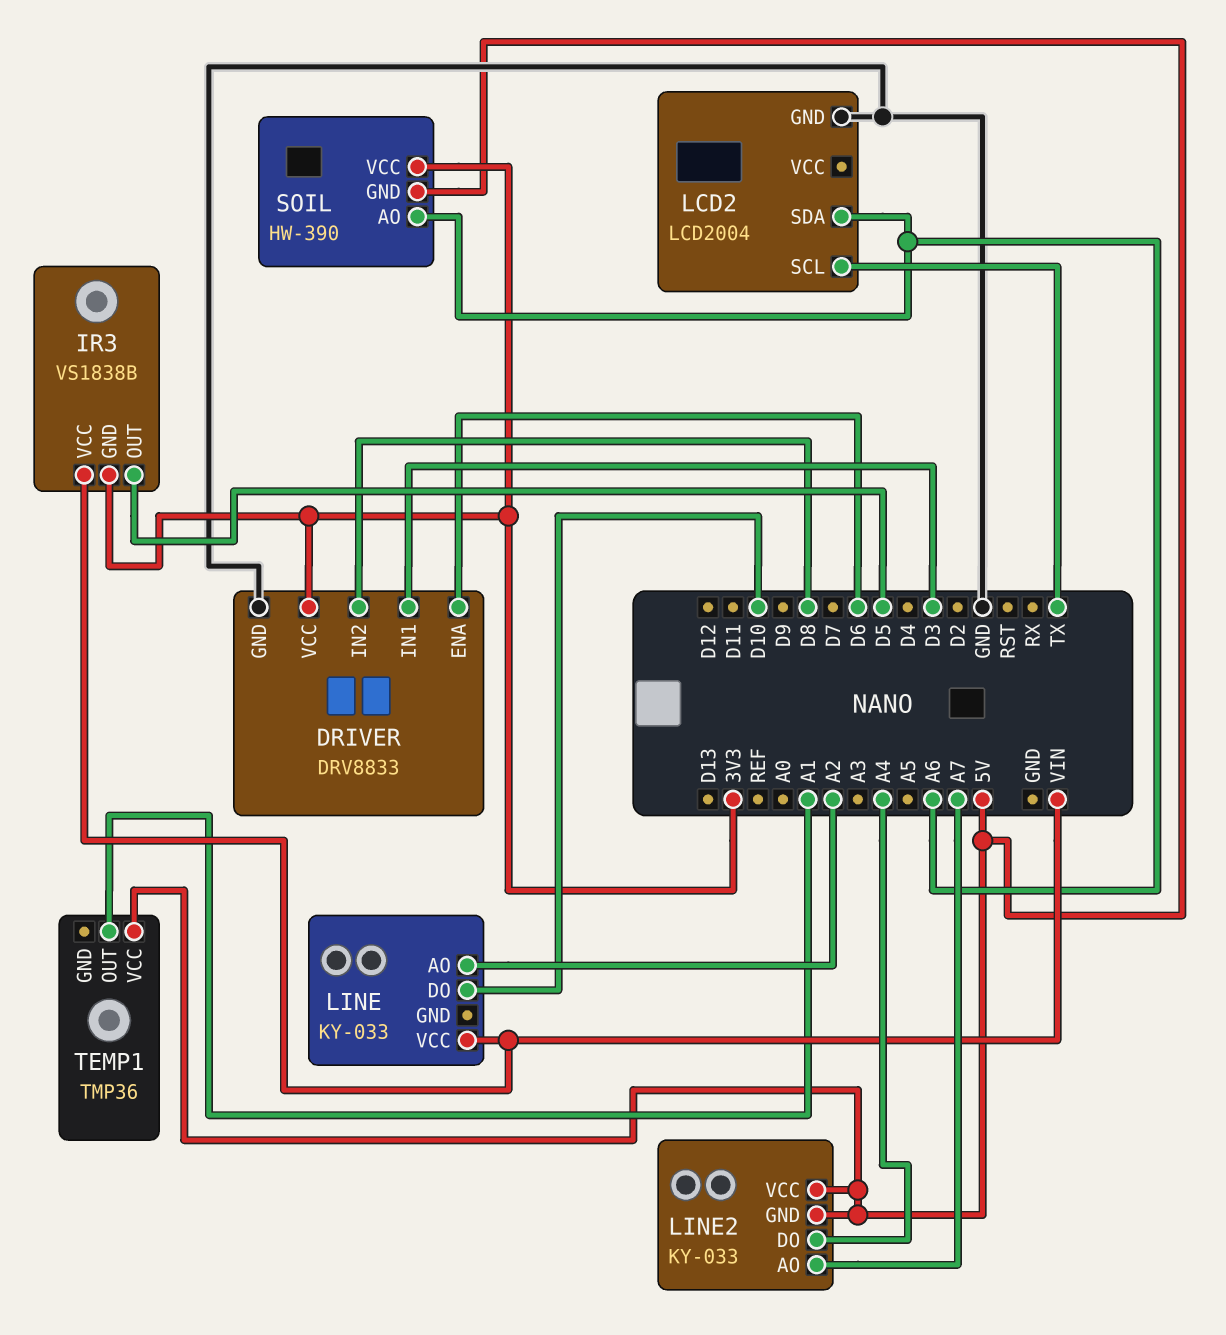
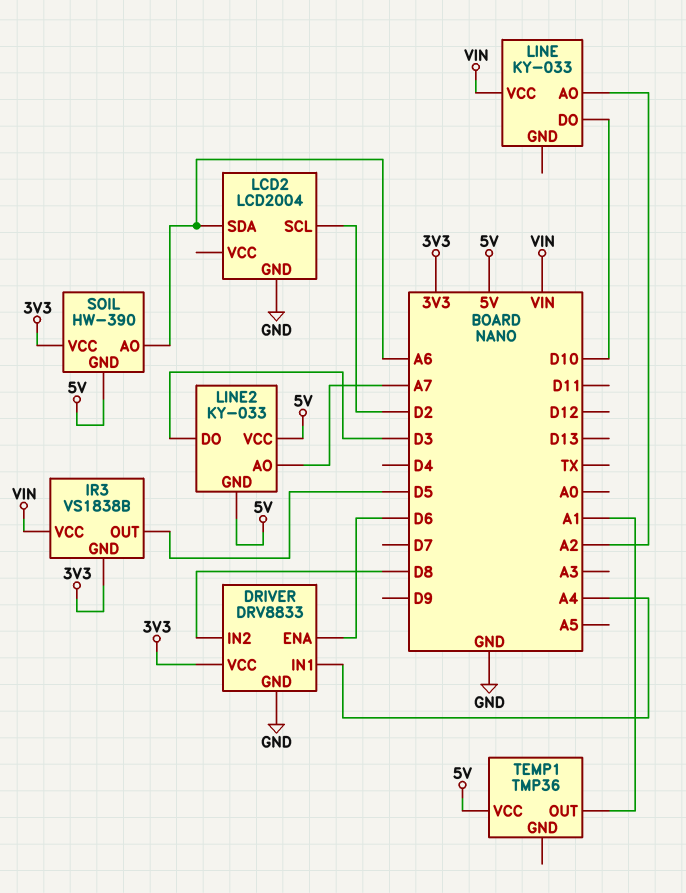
DRIVER pin IN1: D3 -> A4
LCD2 pin SCL: TX -> D2
LINE2 pin DO: A4 -> D3

